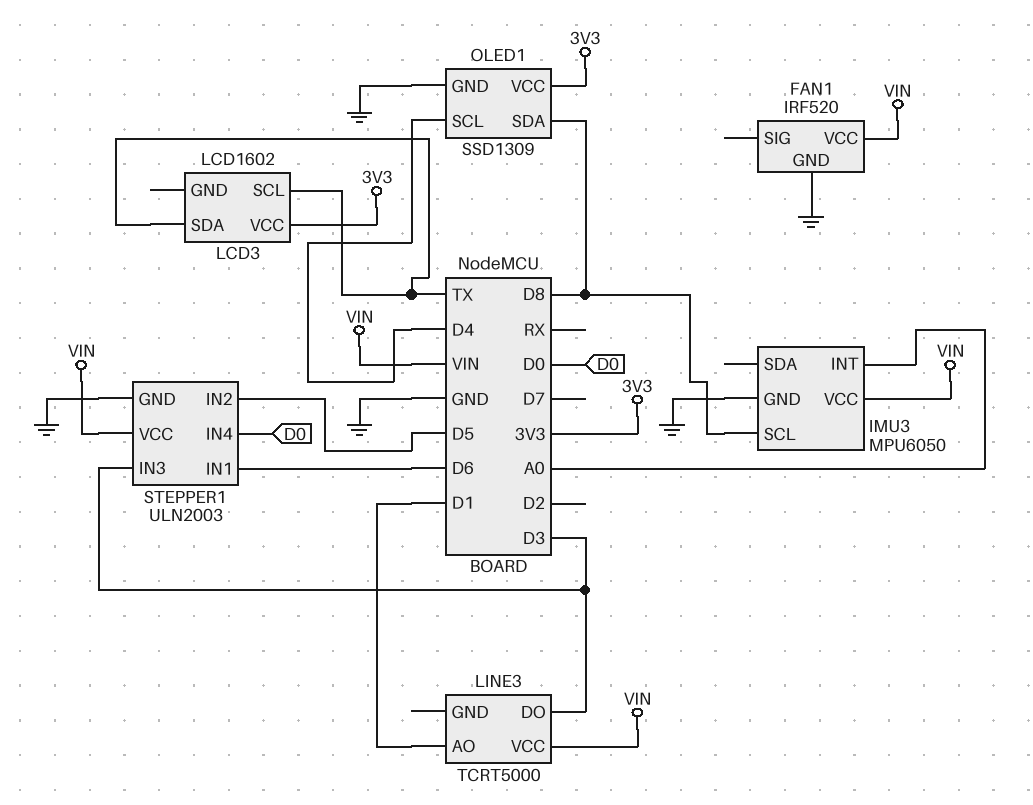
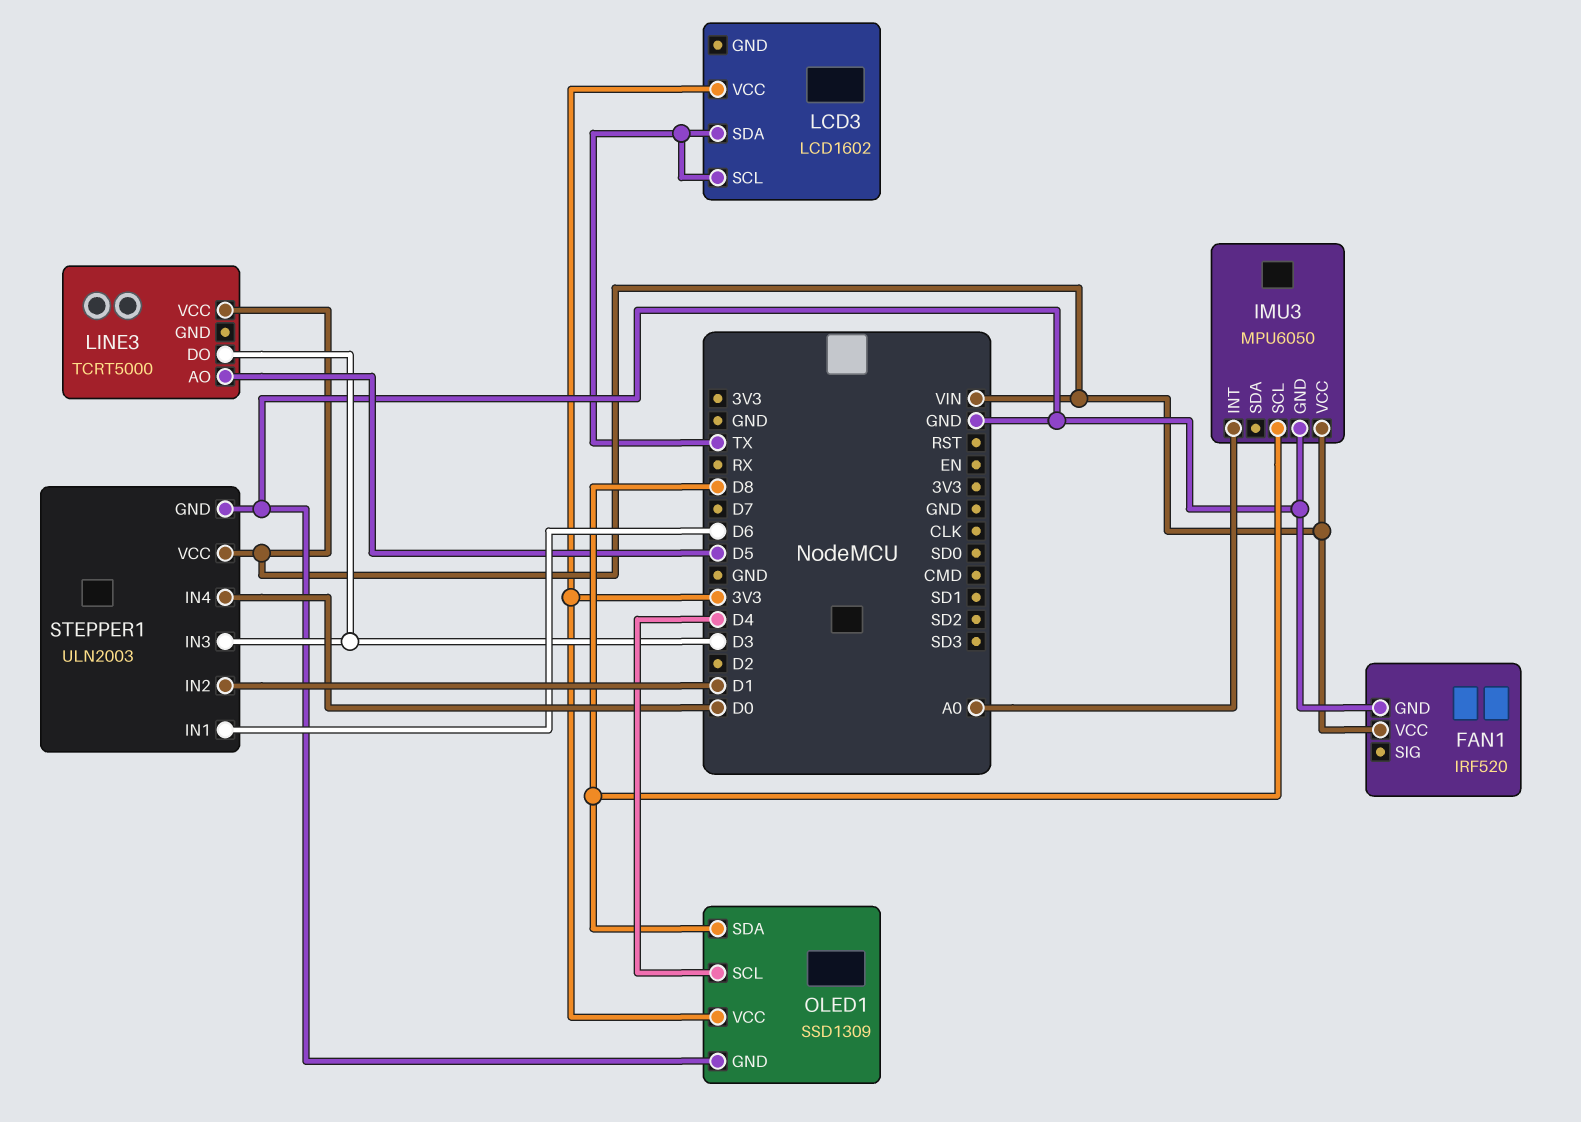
LINE3 pin AO: D1 -> D5
STEPPER1 pin IN2: D5 -> D1

